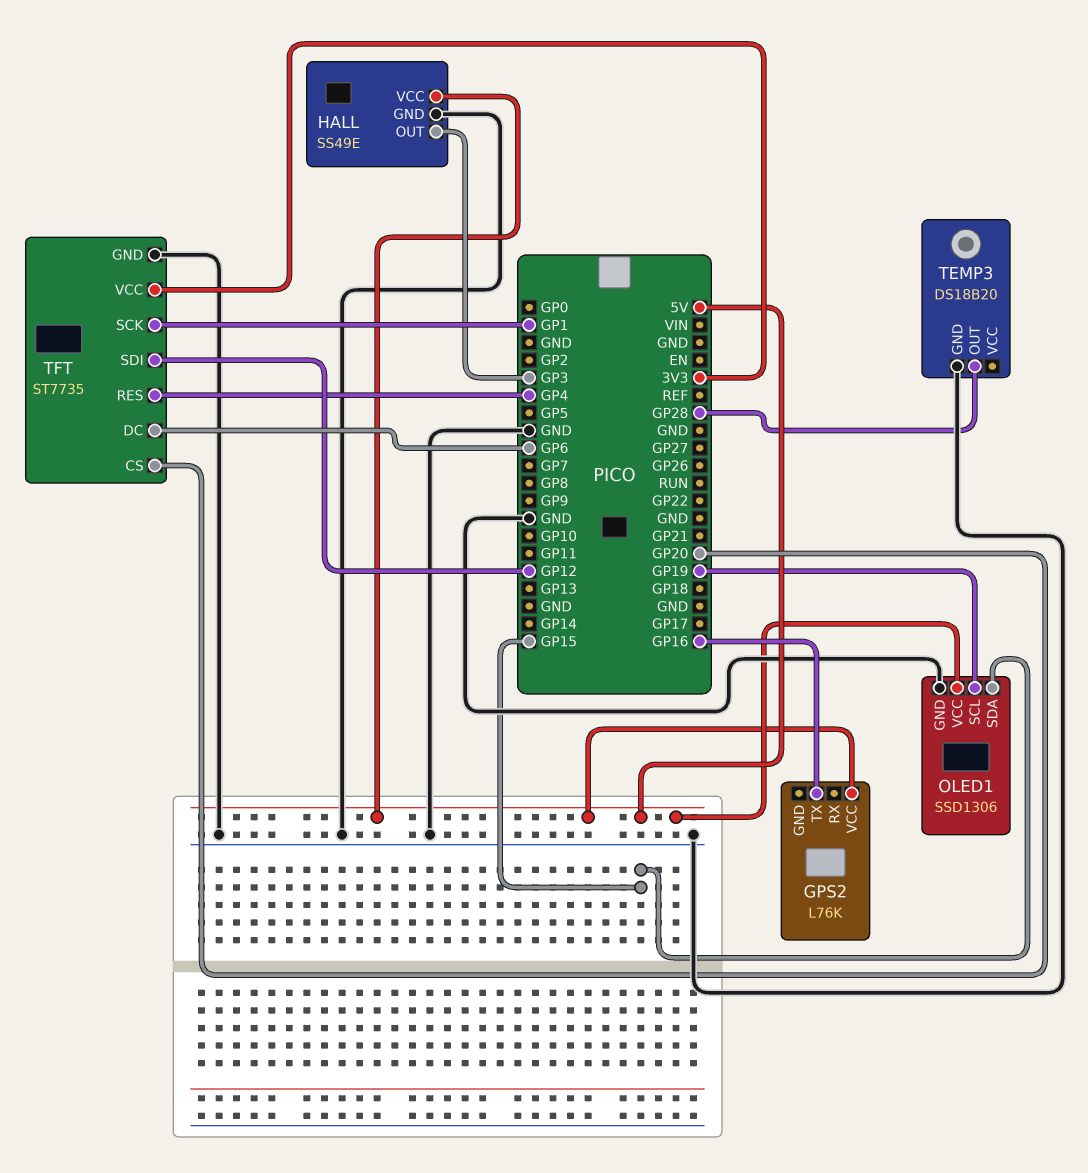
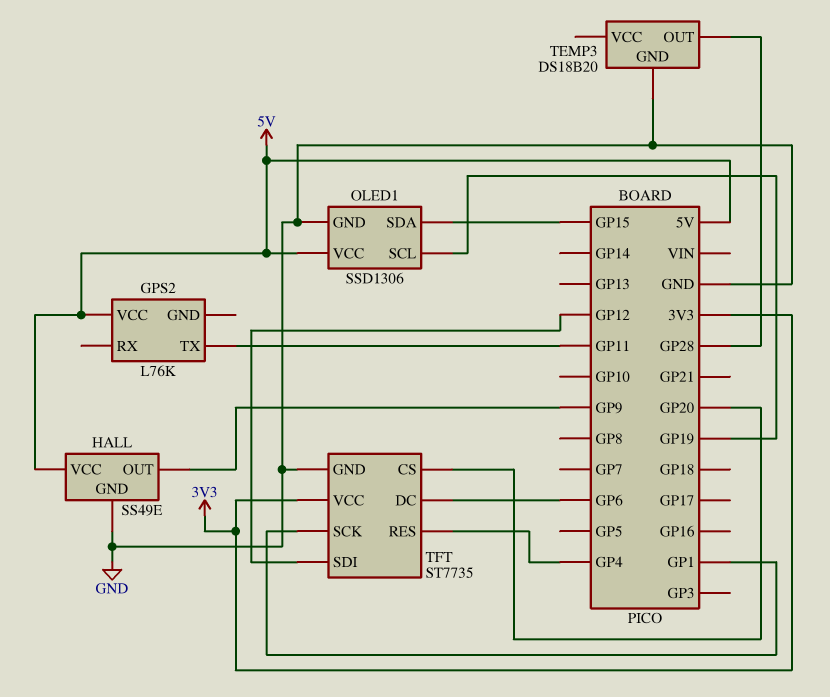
GPS2 pin TX: GP16 -> GP11
HALL pin OUT: GP3 -> GP9

